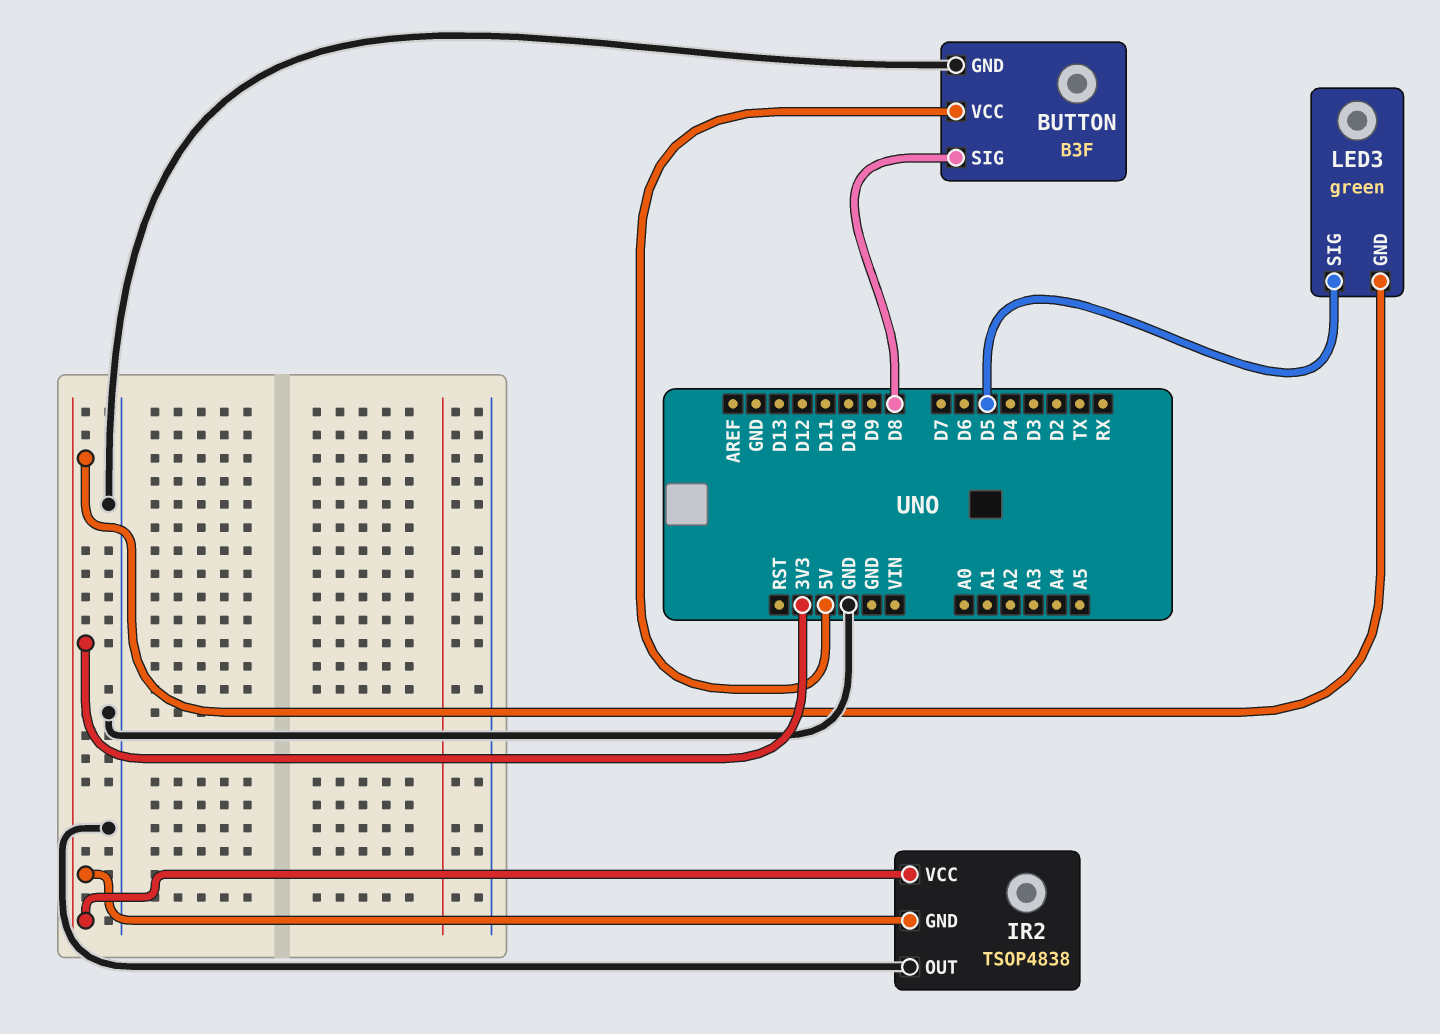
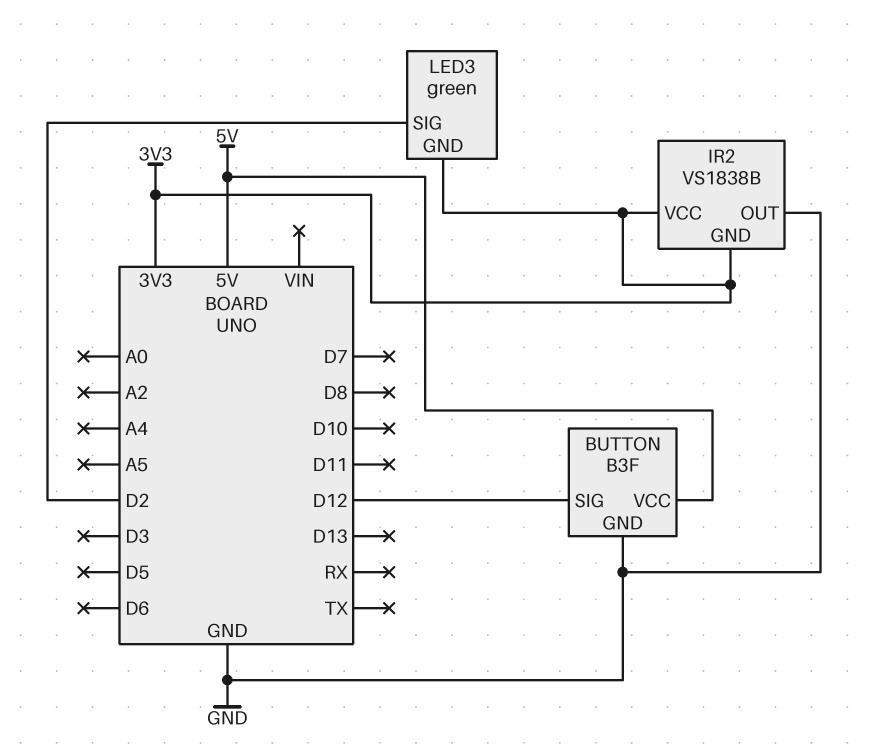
BUTTON pin SIG: D8 -> D12
IR2: TSOP4838 -> VS1838B
LED3 pin SIG: D5 -> D2

